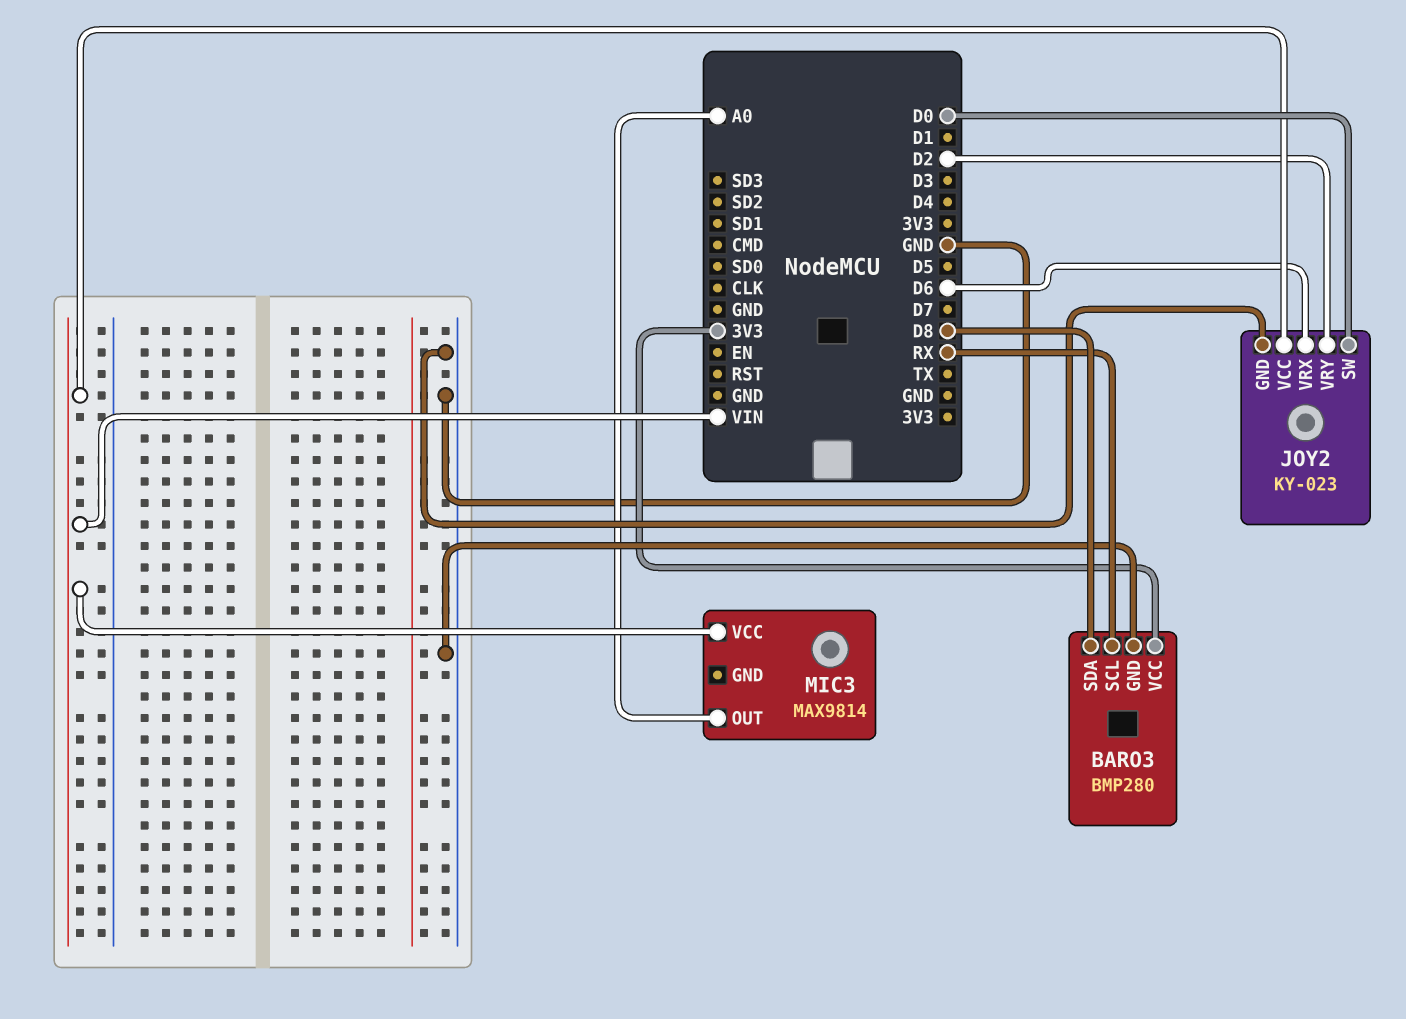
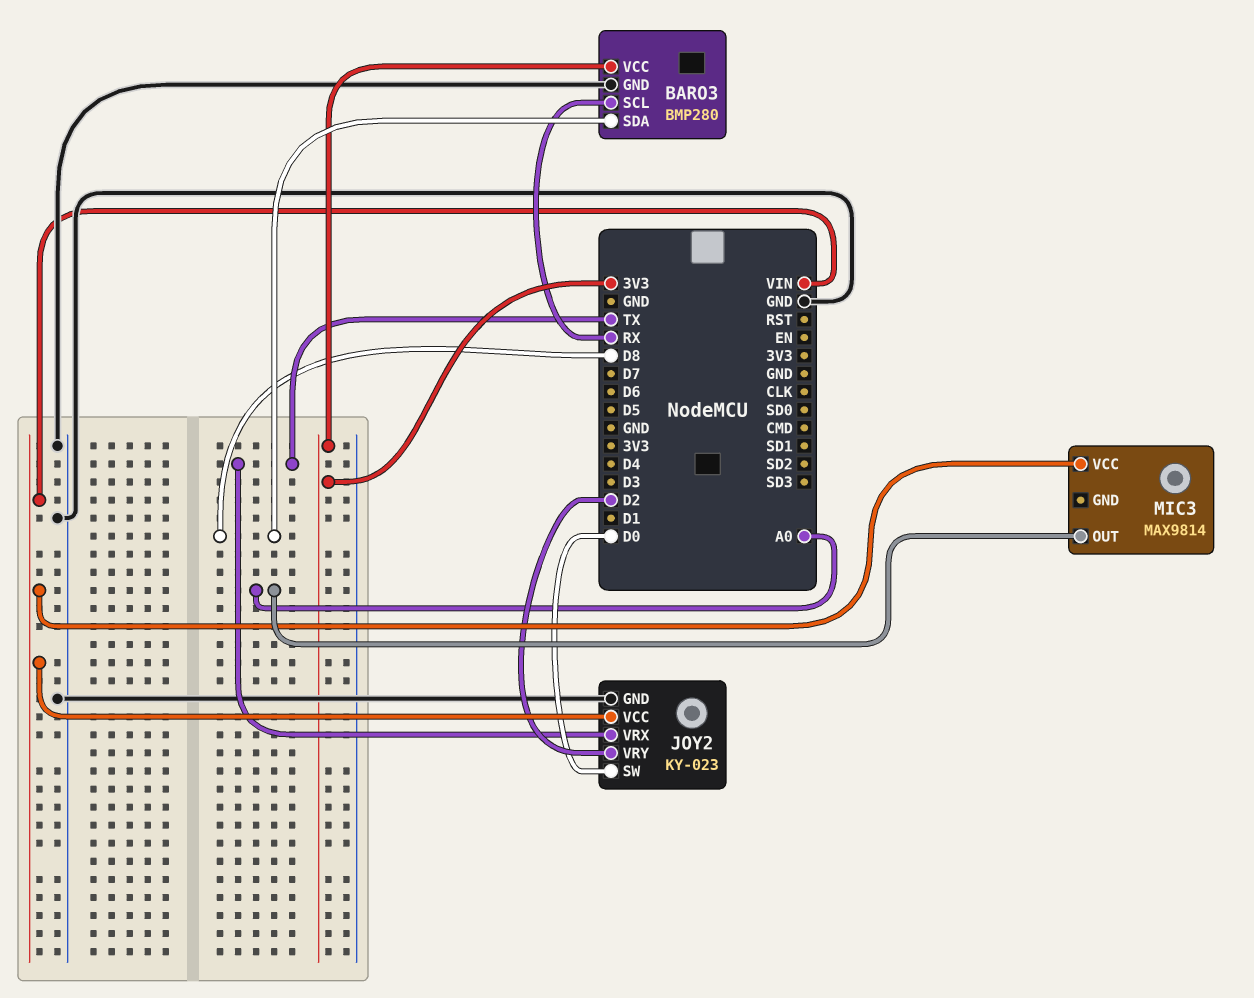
JOY2 pin VRX: D6 -> TX

